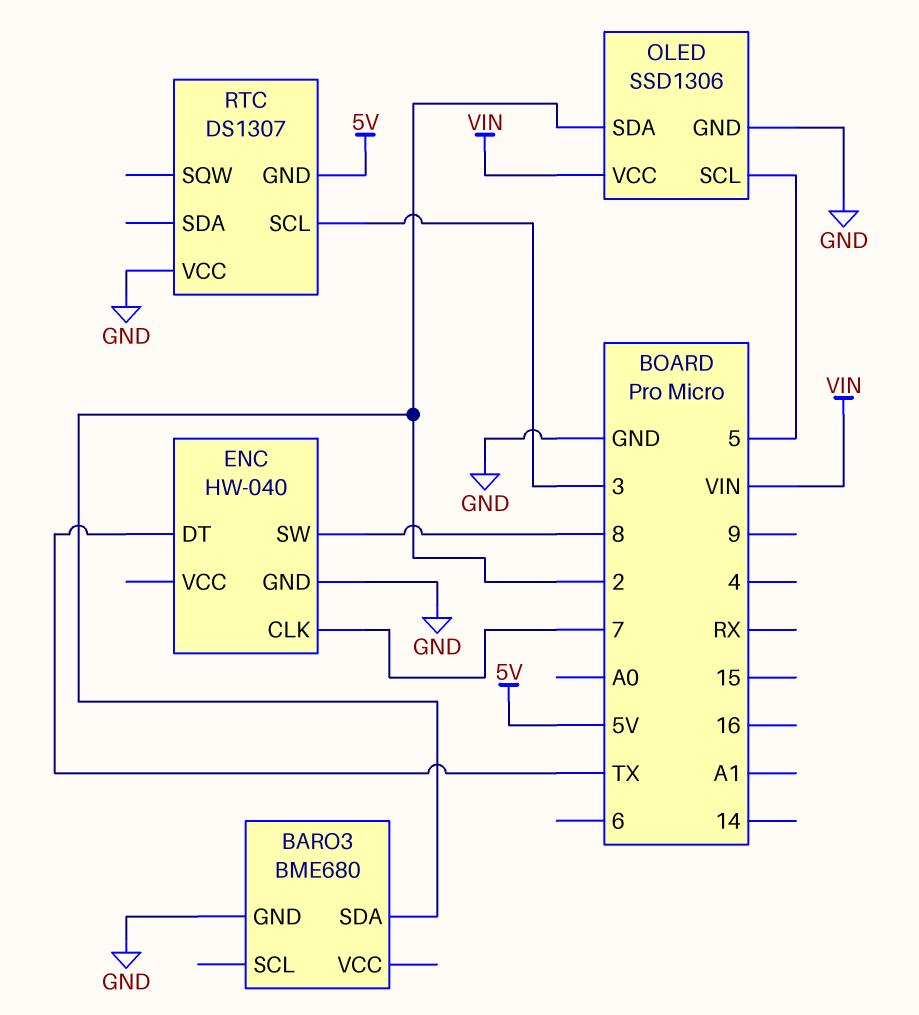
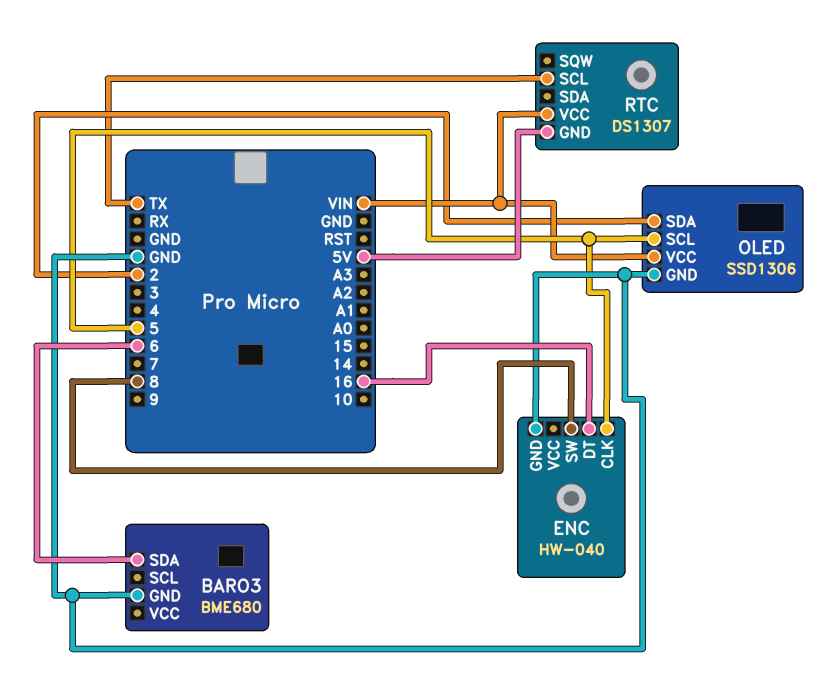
BARO3 pin SDA: 2 -> 6
ENC pin CLK: 7 -> 5
ENC pin DT: TX -> 16
RTC pin SCL: 3 -> TX
RTC pin VCC: GND -> VIN

